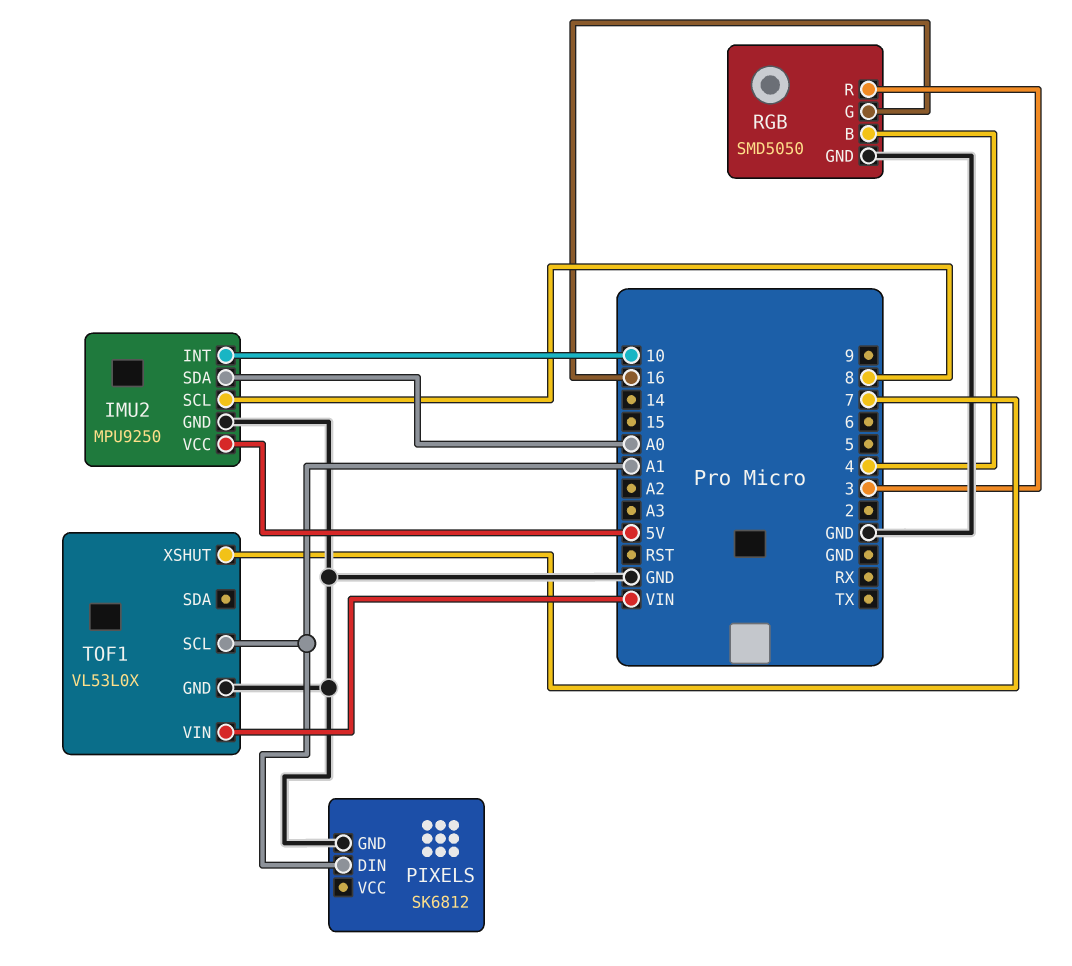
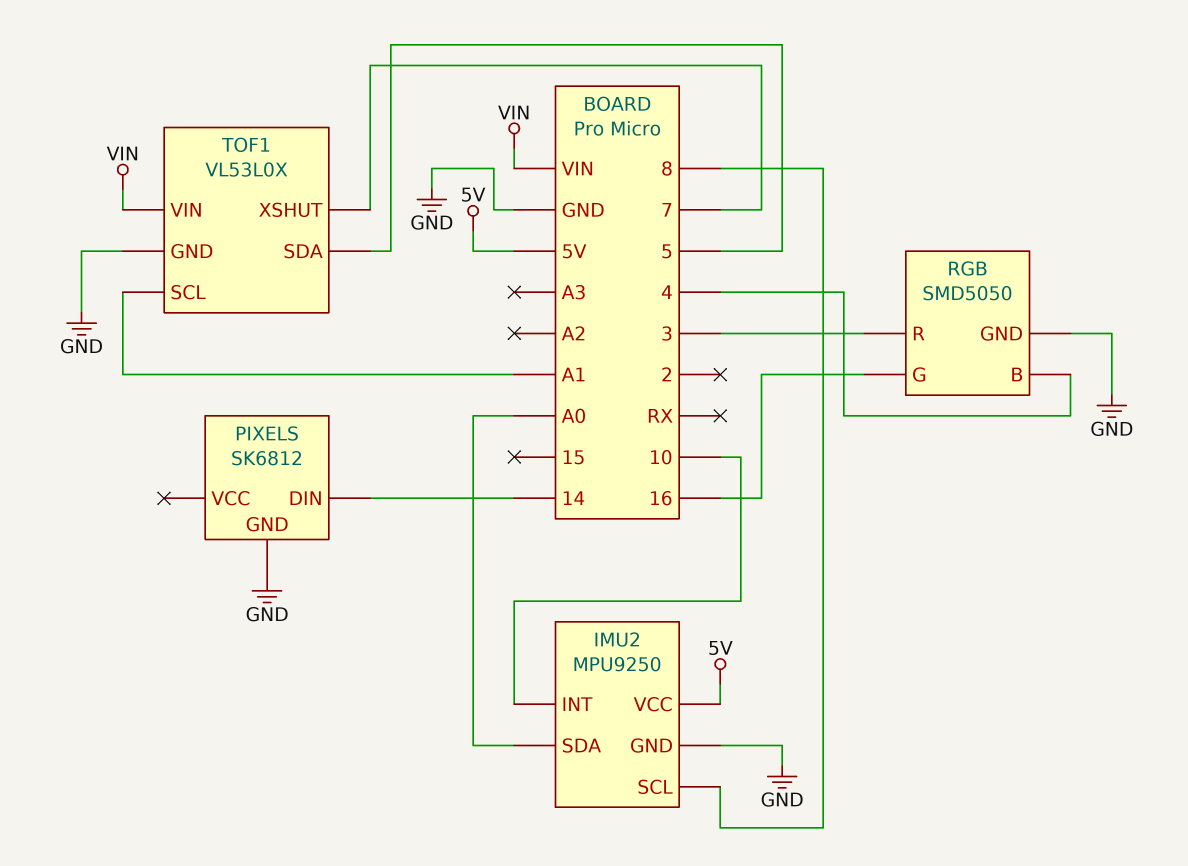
PIXELS pin DIN: A1 -> 14
TOF1 pin SDA: none -> 5

